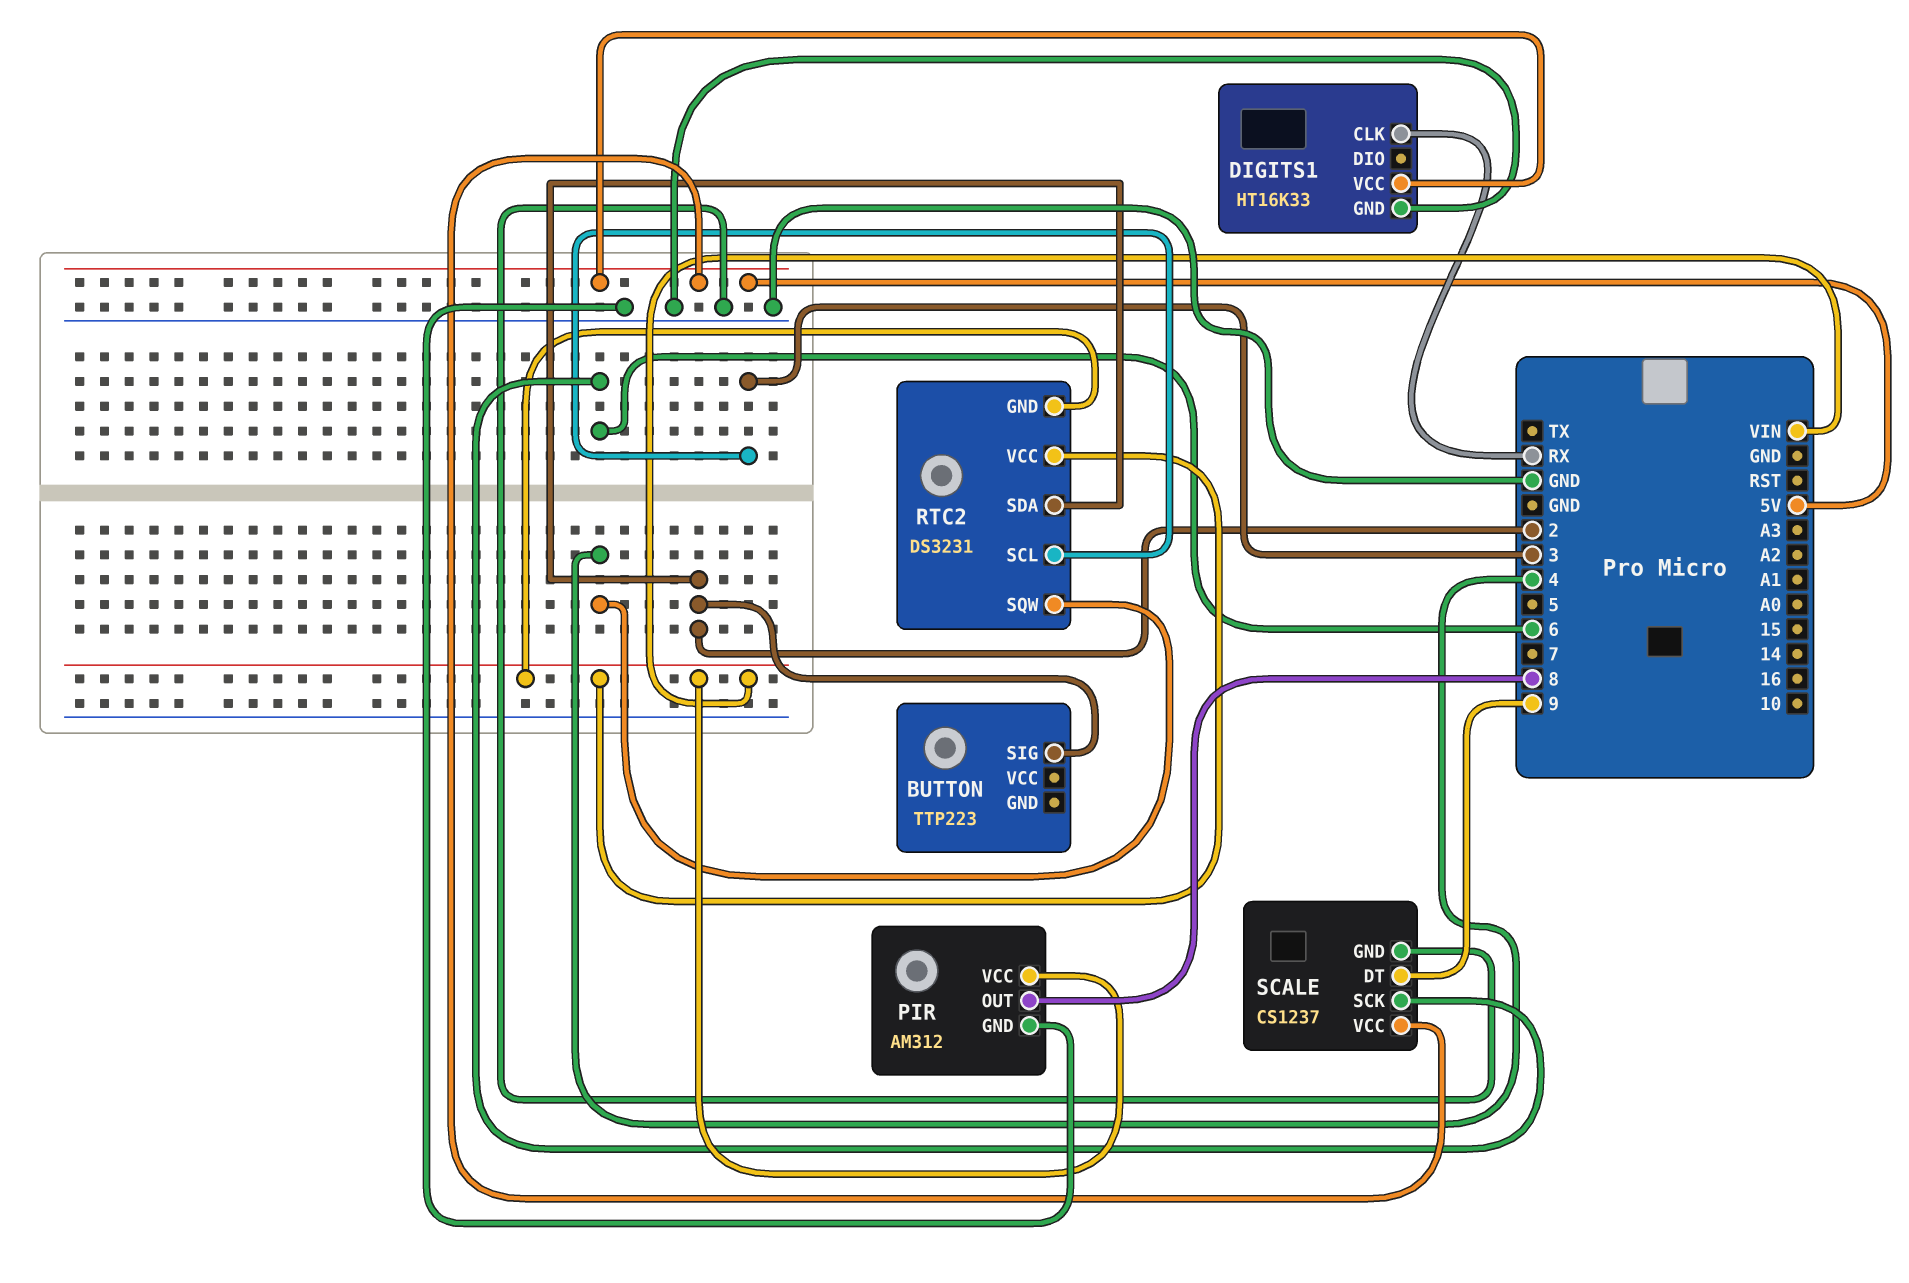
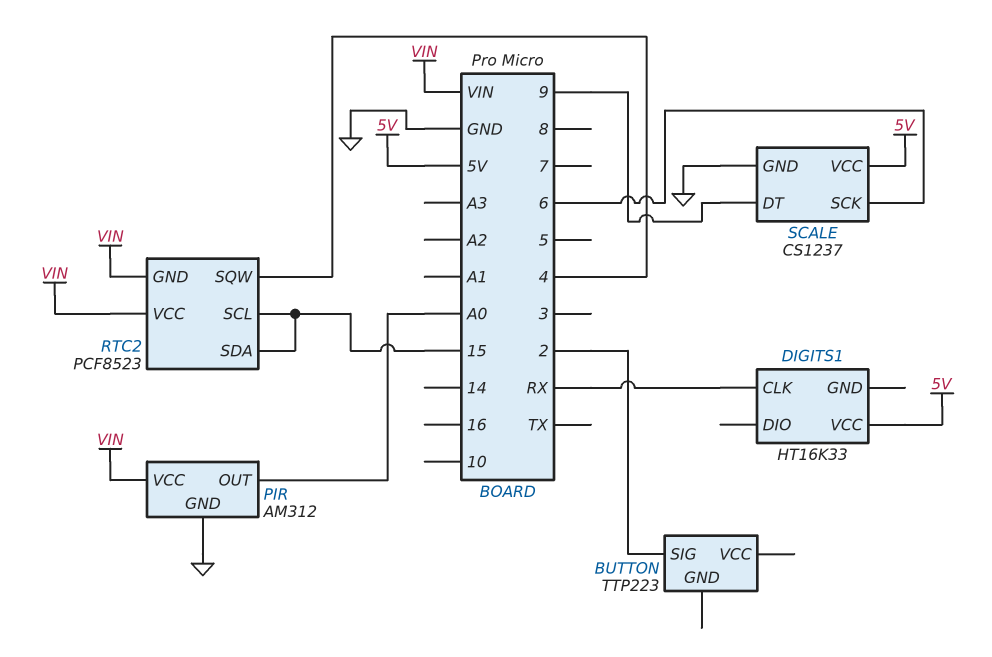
DIGITS1 pin GND: GND -> none
PIR pin OUT: 8 -> A0
RTC2: DS3231 -> PCF8523
RTC2 pin SCL: 3 -> 15
RTC2 pin SDA: 2 -> 15

